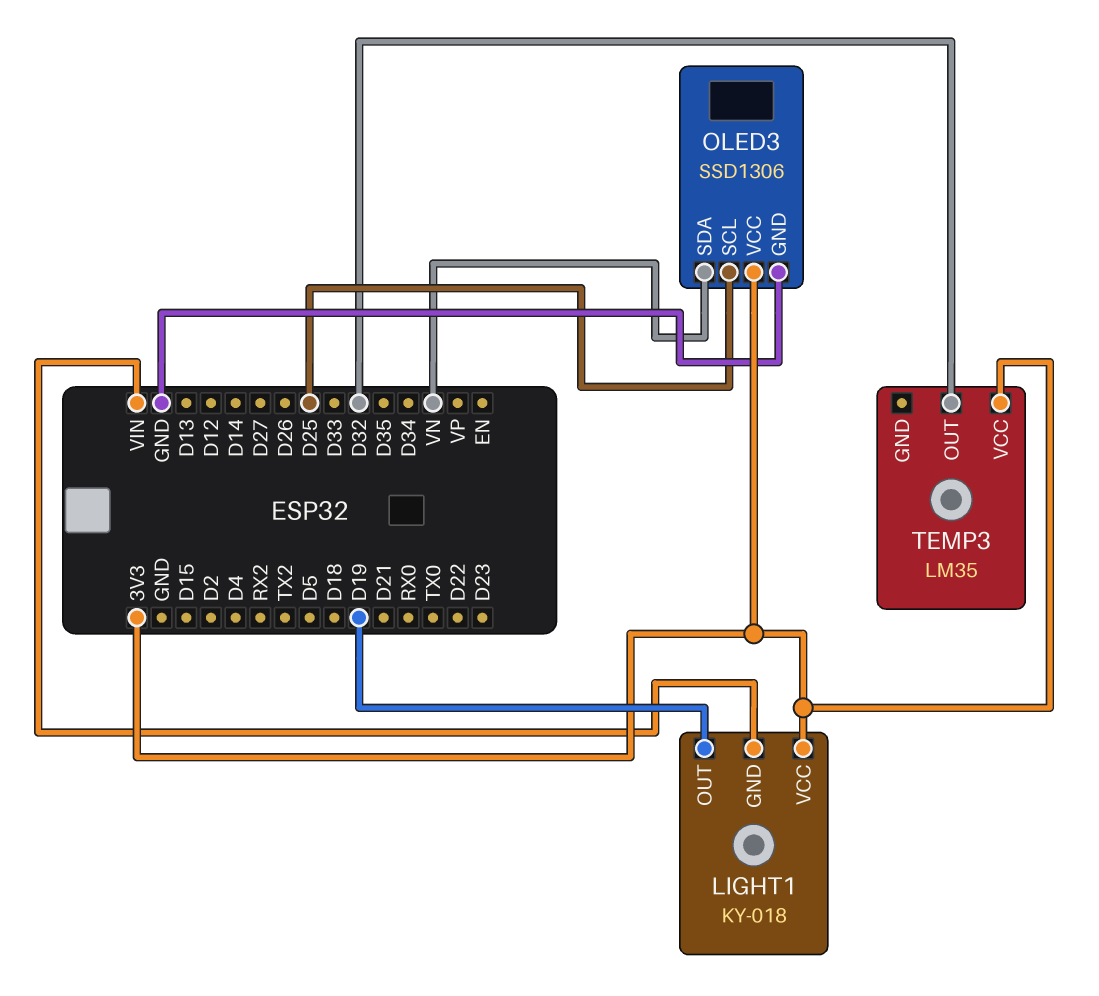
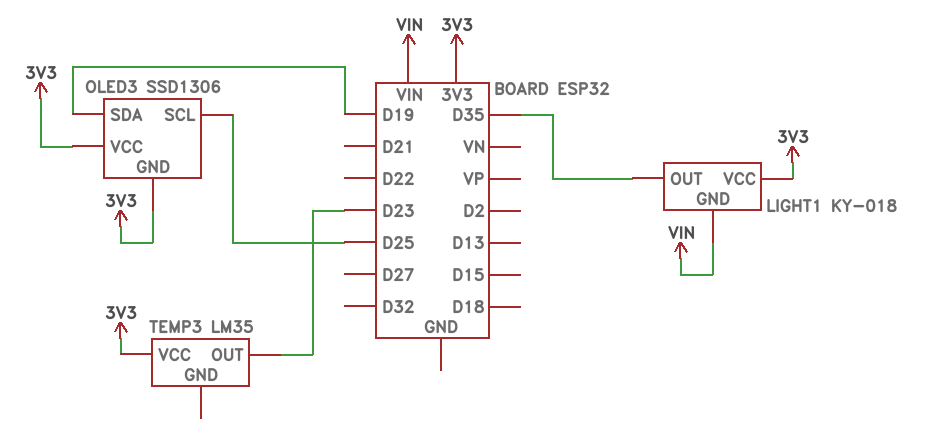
LIGHT1 pin OUT: D19 -> D35
OLED3 pin GND: GND -> 3V3
OLED3 pin SDA: VN -> D19
TEMP3 pin OUT: D32 -> D23

